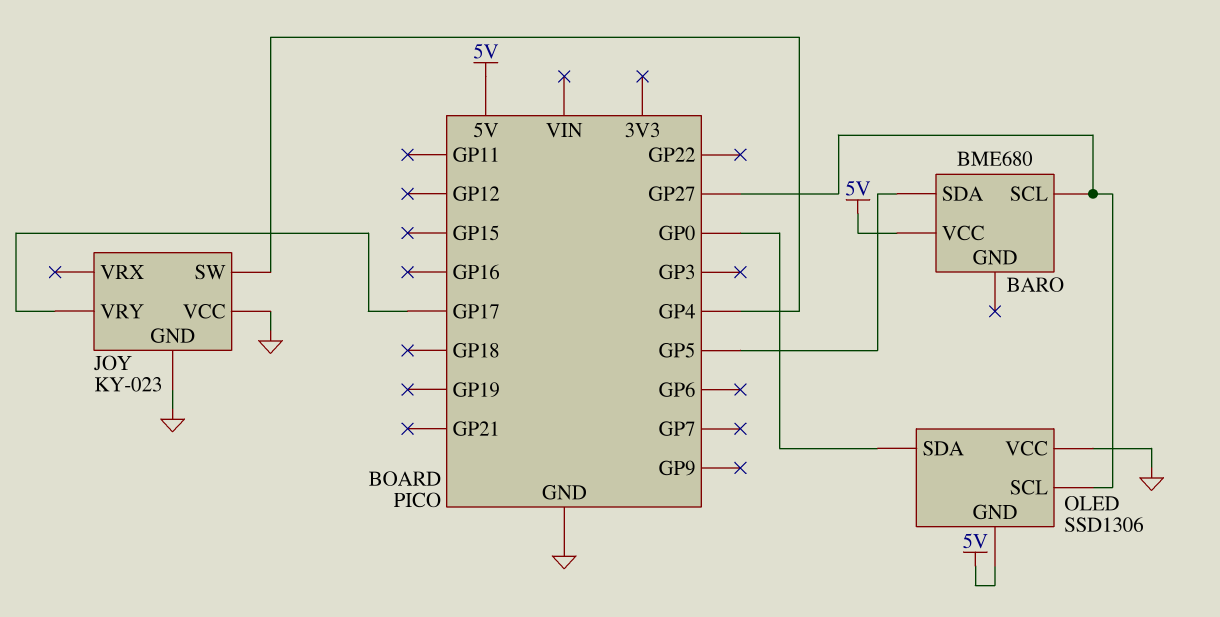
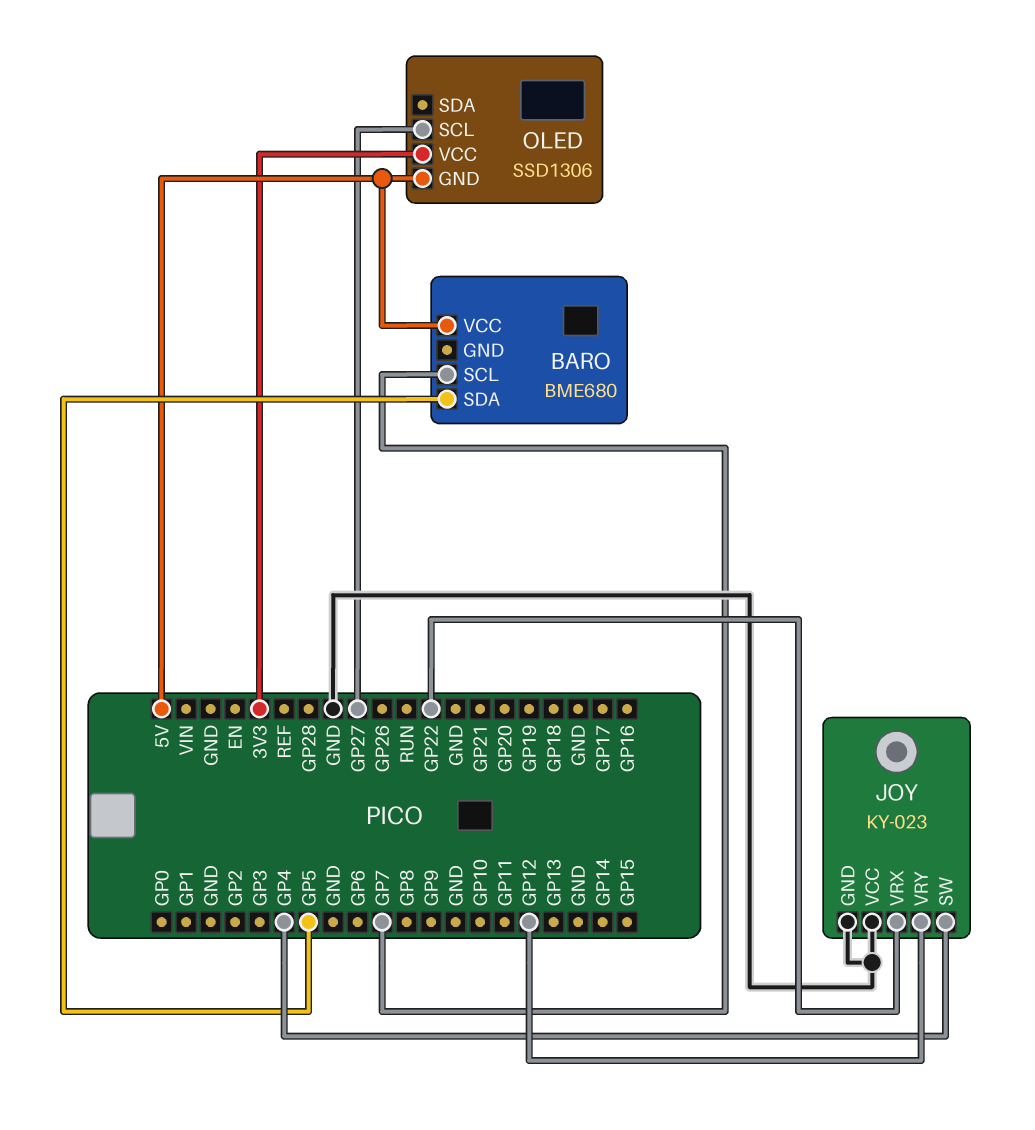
BARO pin SCL: GP27 -> GP7
JOY pin VRX: none -> GP22
JOY pin VRY: GP17 -> GP12
OLED pin SDA: GP0 -> none
OLED pin VCC: GND -> 3V3

